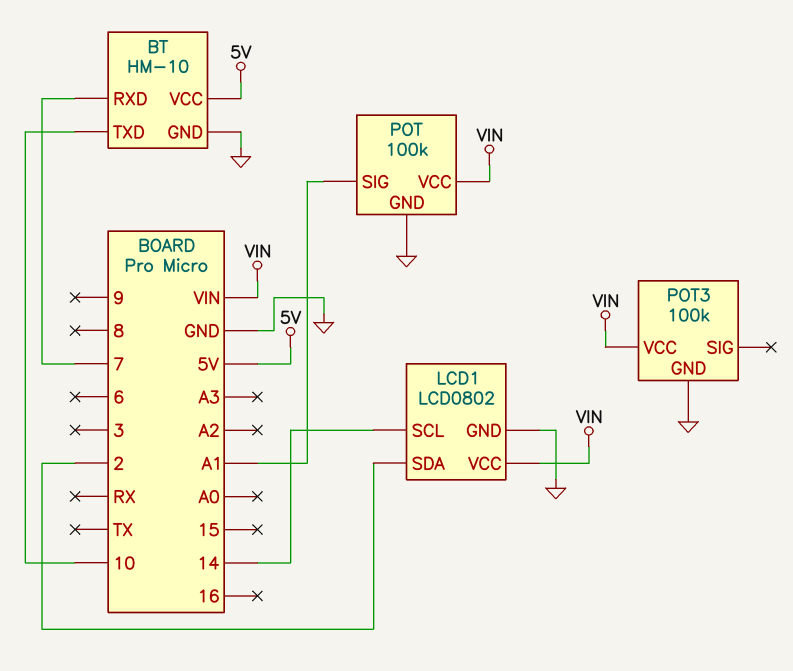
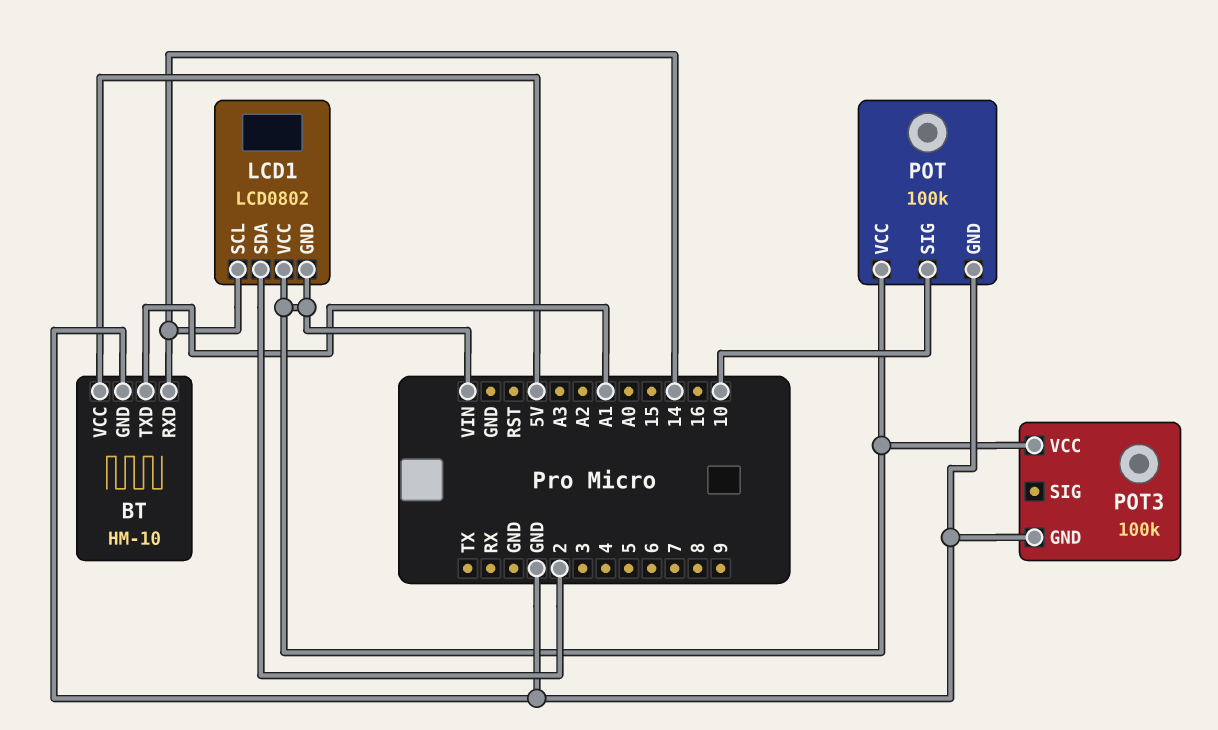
BT pin RXD: 7 -> 14
BT pin TXD: 10 -> A1
LCD1 pin GND: GND -> VIN
POT pin SIG: A1 -> 10

